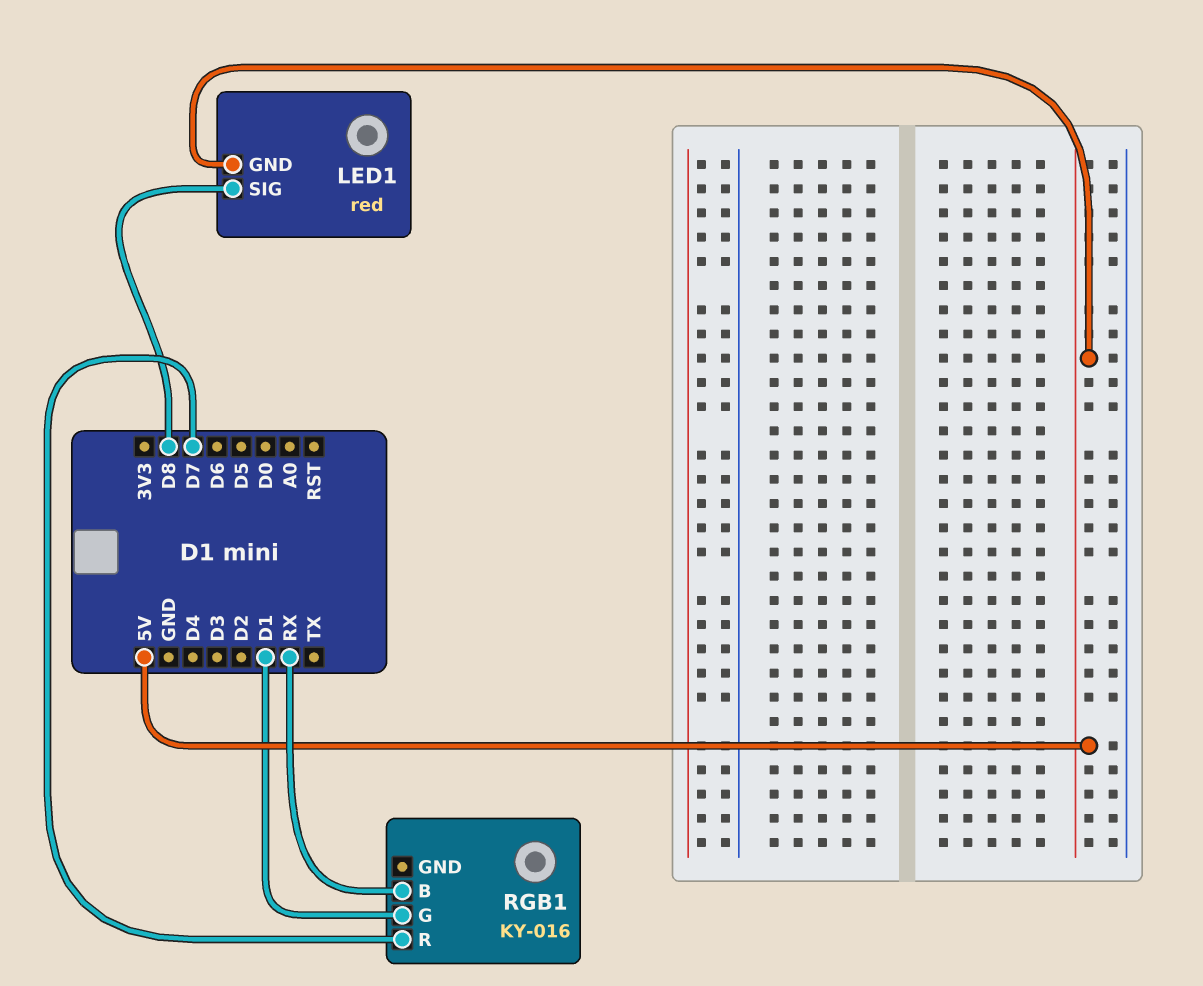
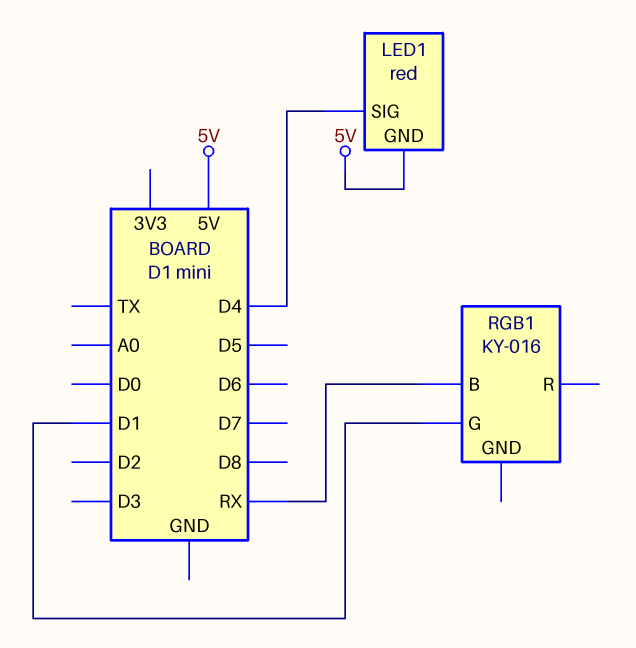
LED1 pin SIG: D8 -> D4
RGB1 pin R: D7 -> none

